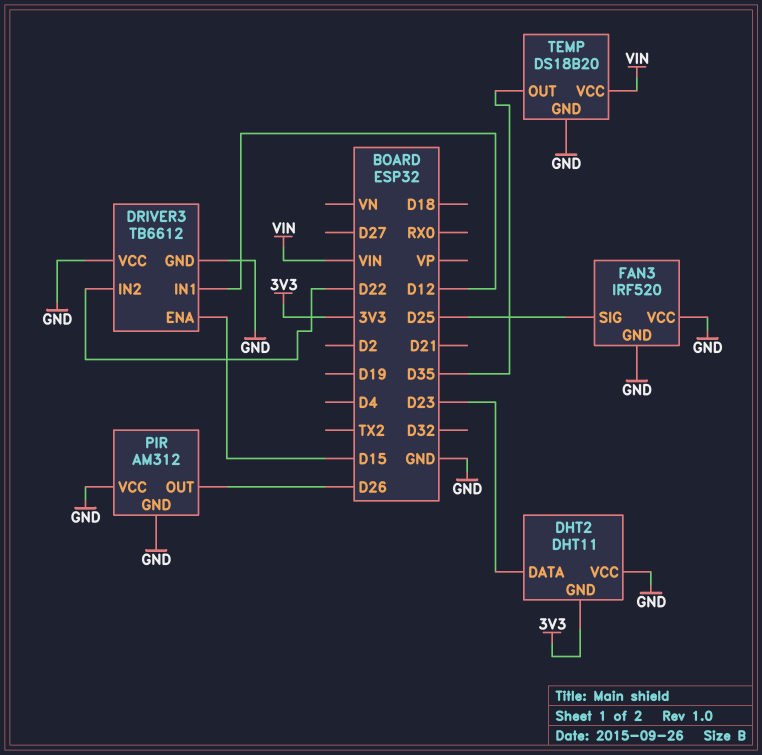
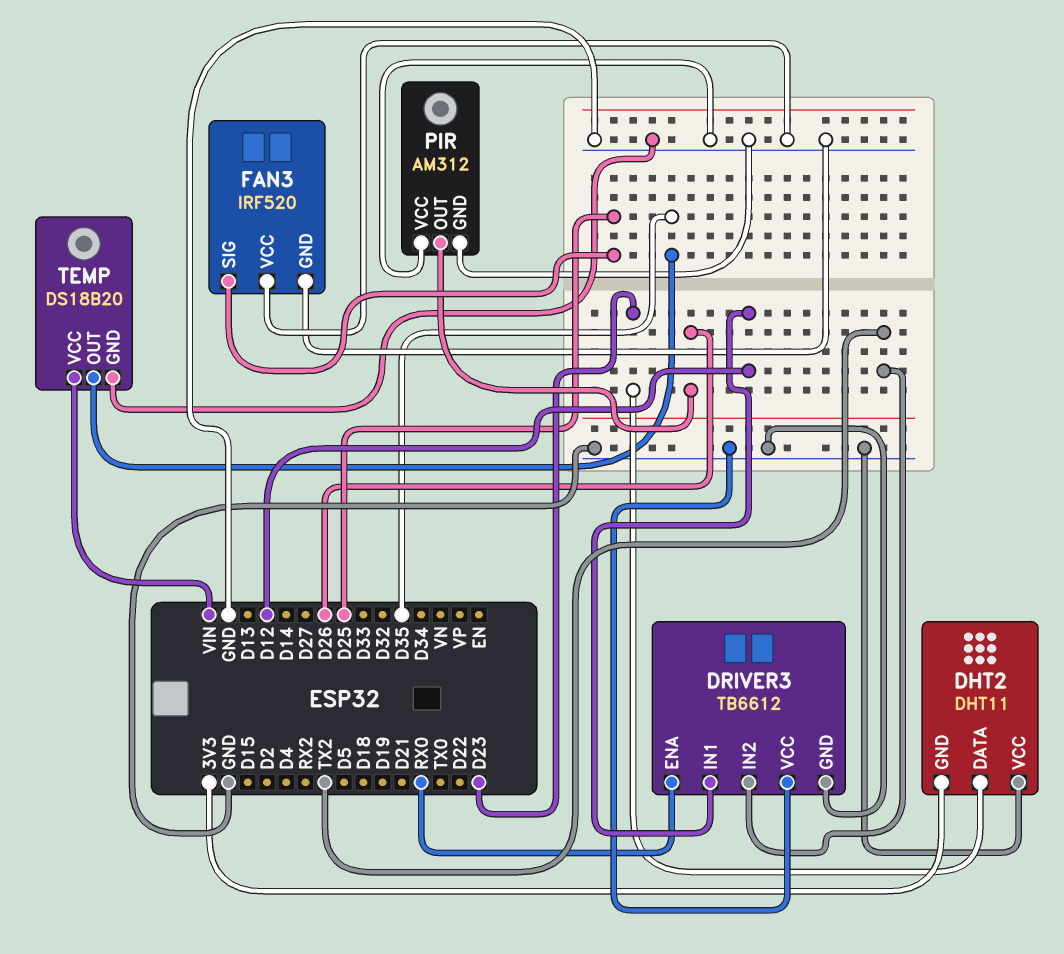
DRIVER3 pin ENA: D15 -> RX0
DRIVER3 pin IN2: D22 -> TX2

